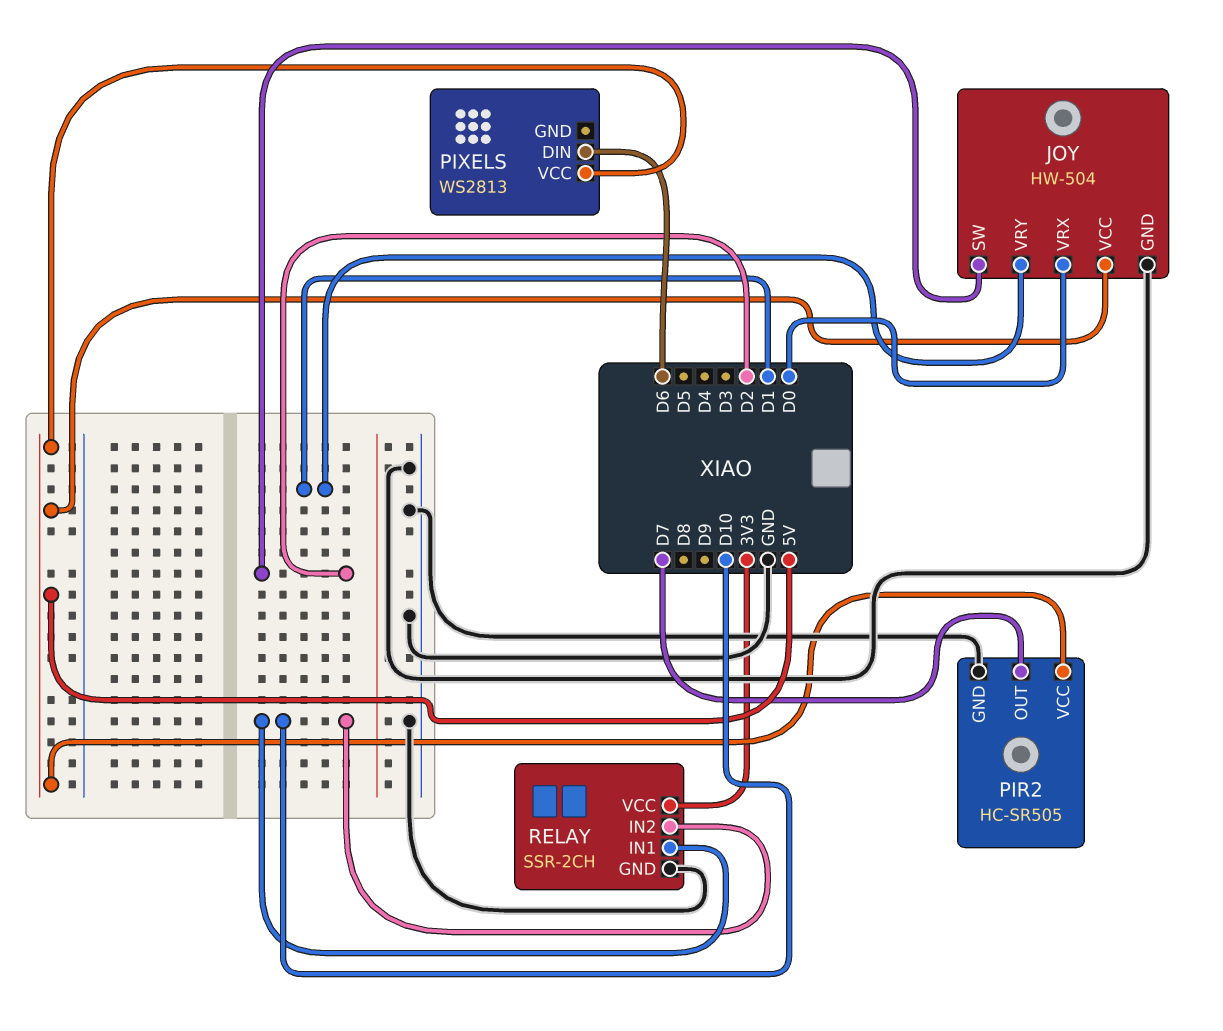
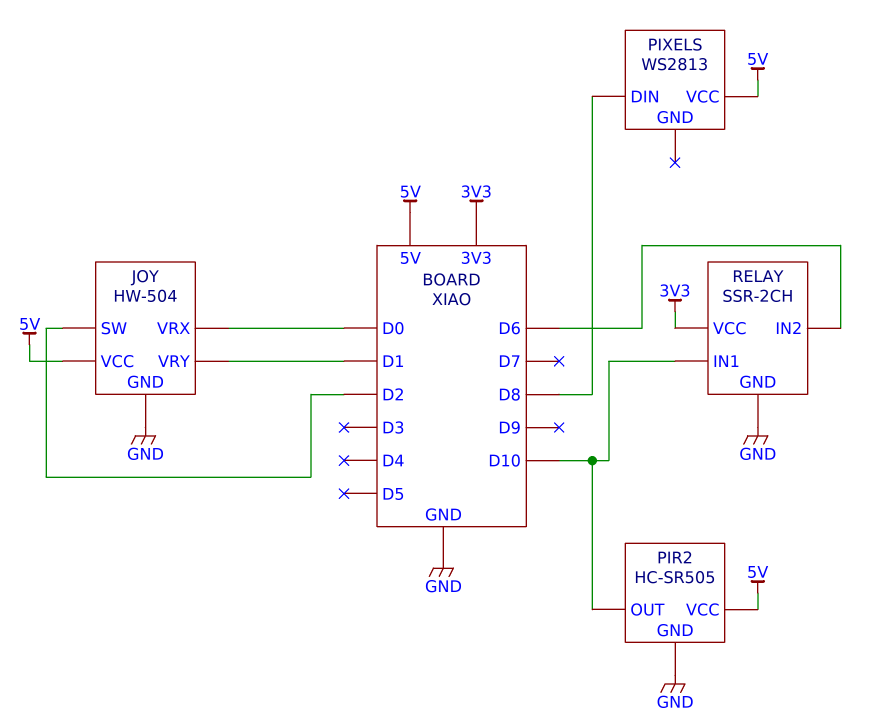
PIR2 pin OUT: D7 -> D10
PIXELS pin DIN: D6 -> D8
RELAY pin IN2: D10 -> D6

